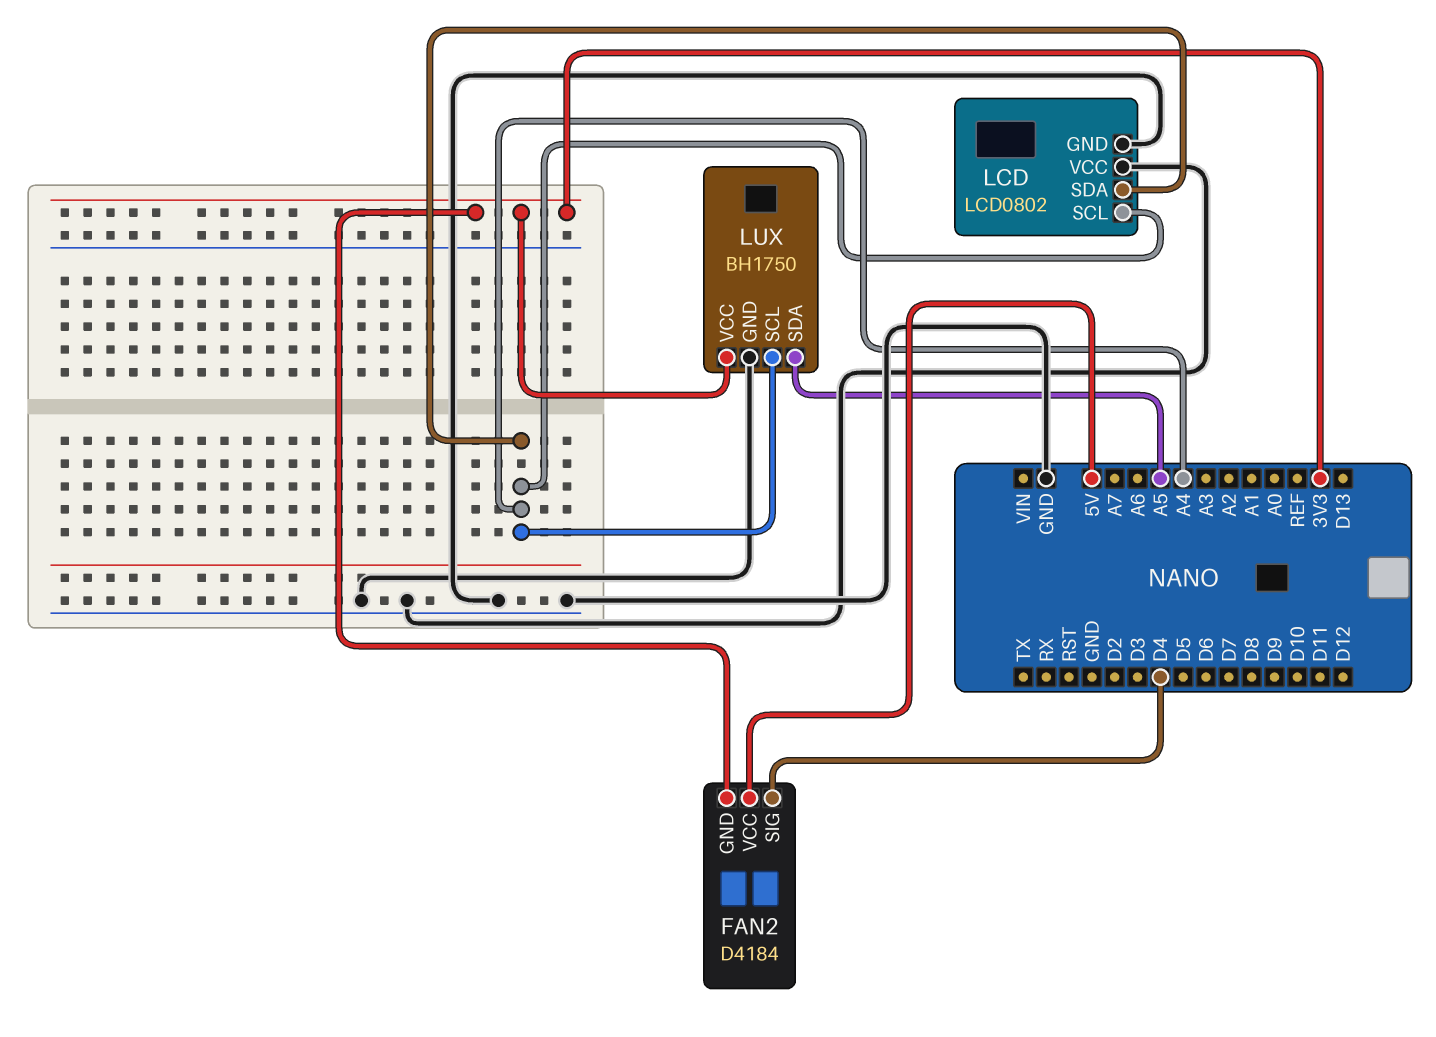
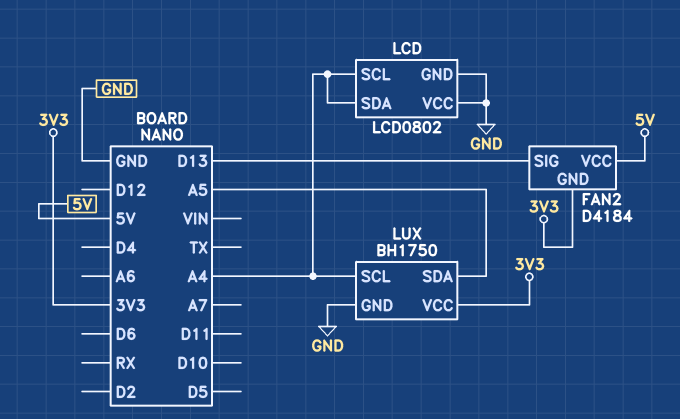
FAN2 pin SIG: D4 -> D13

